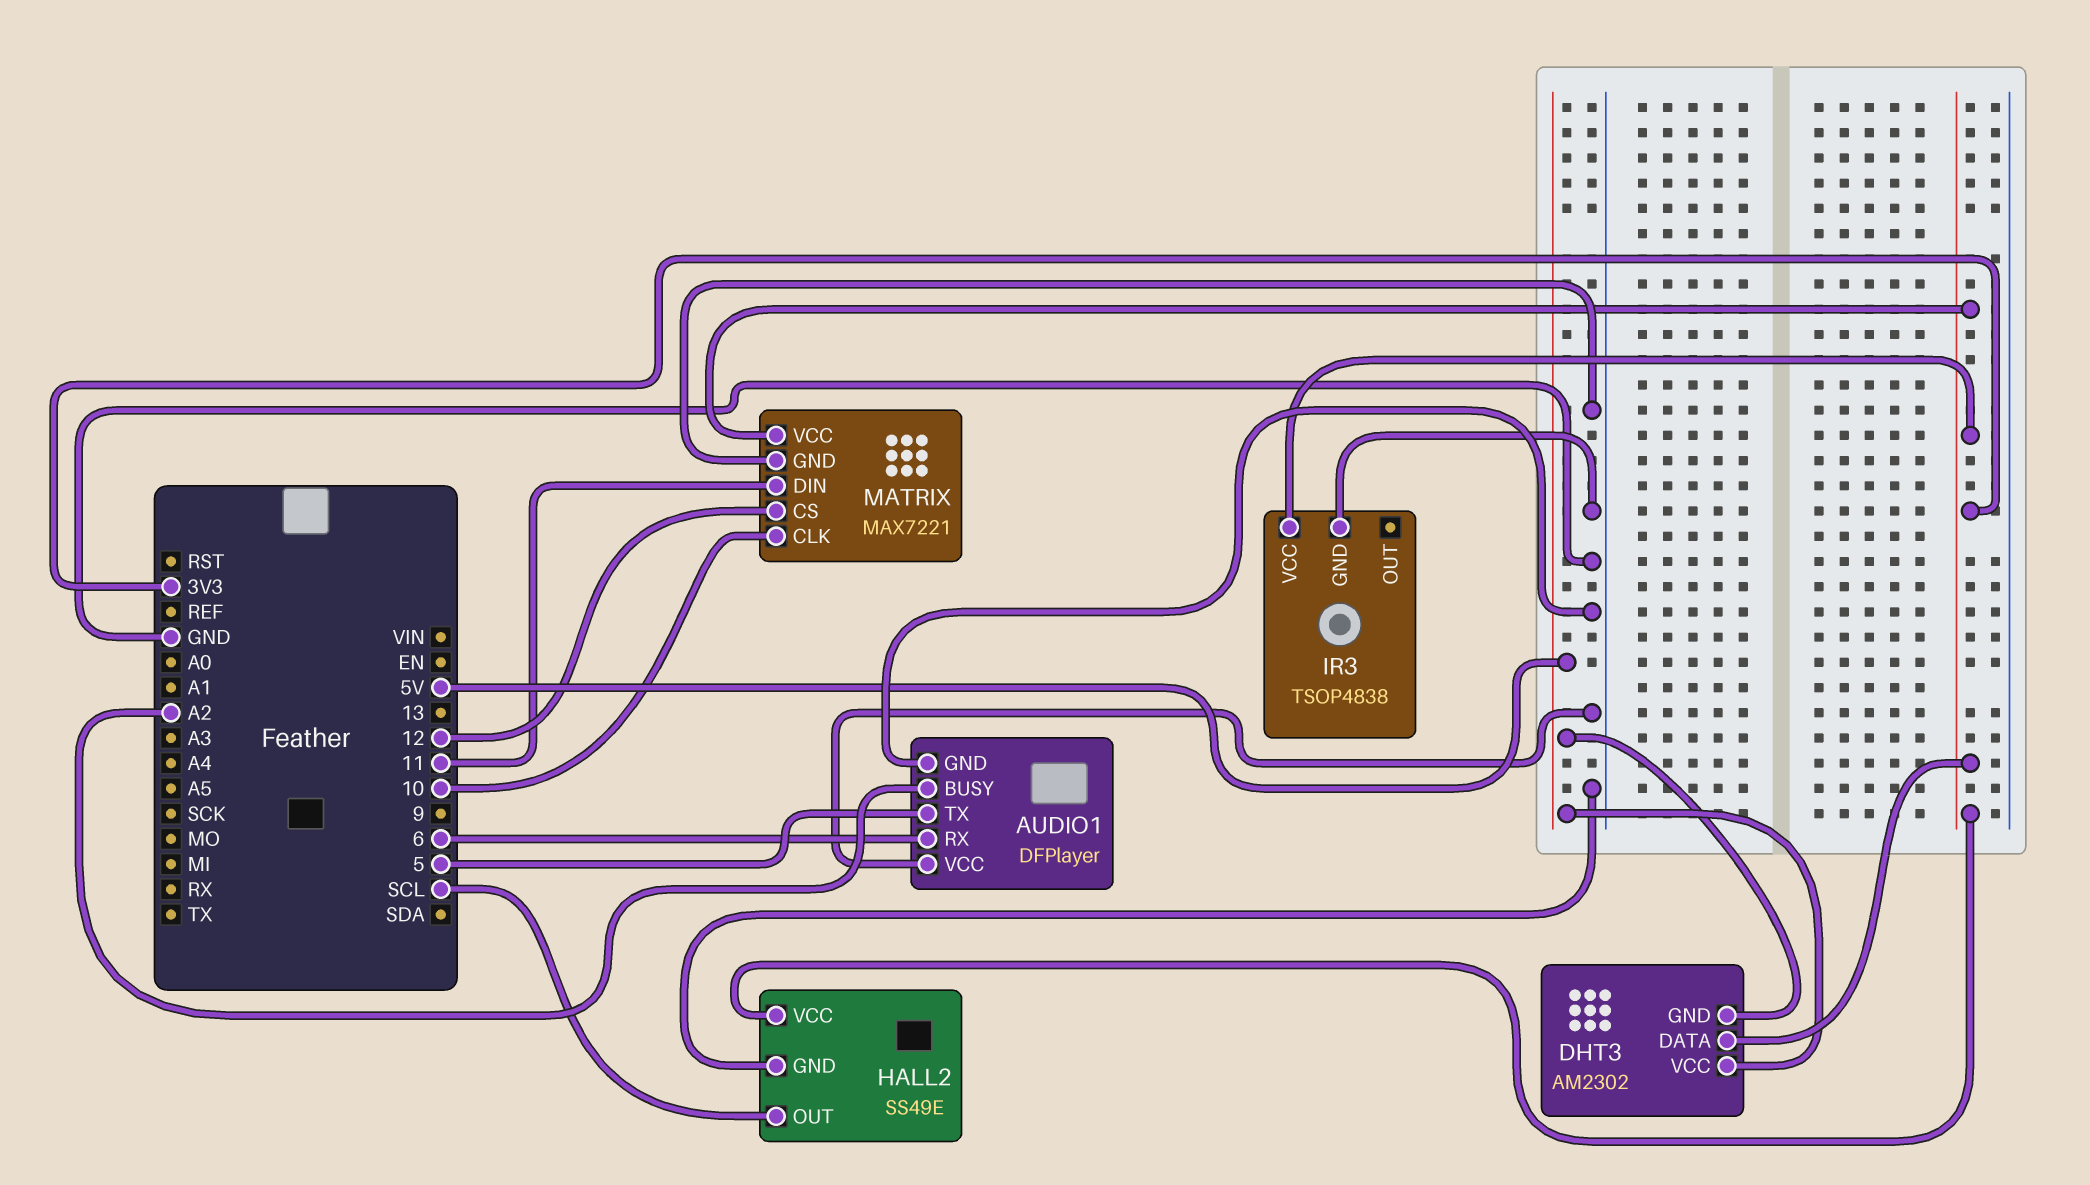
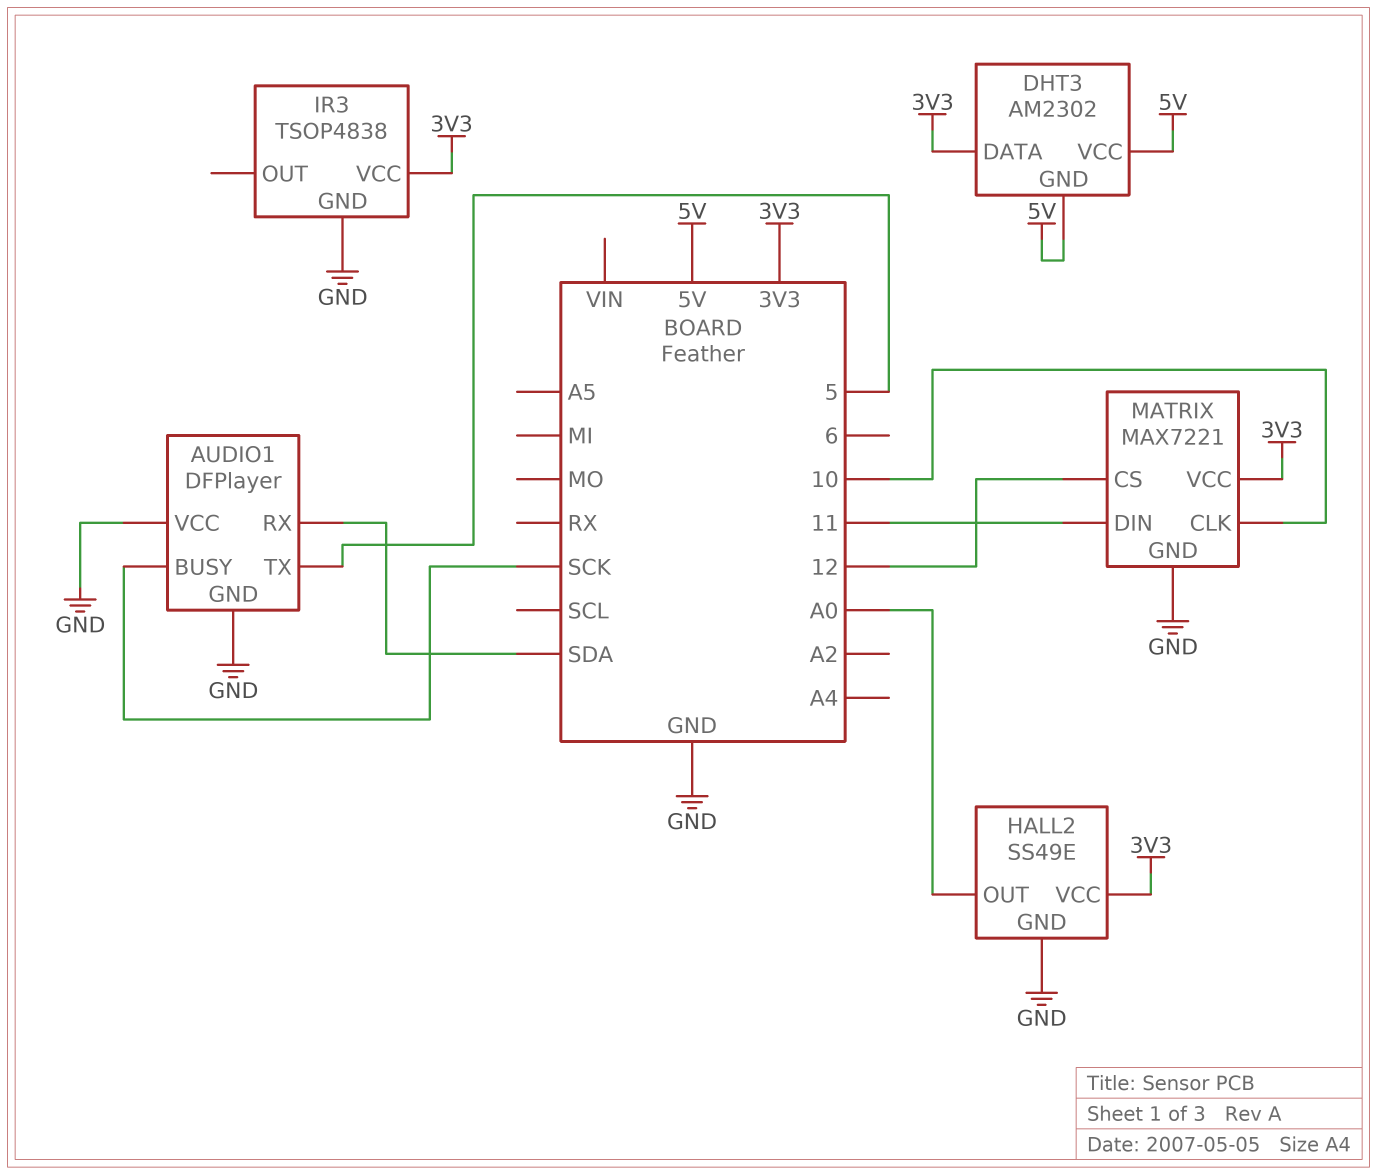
AUDIO1 pin BUSY: A2 -> SCK
AUDIO1 pin RX: 6 -> SDA
HALL2 pin OUT: SCL -> A0

